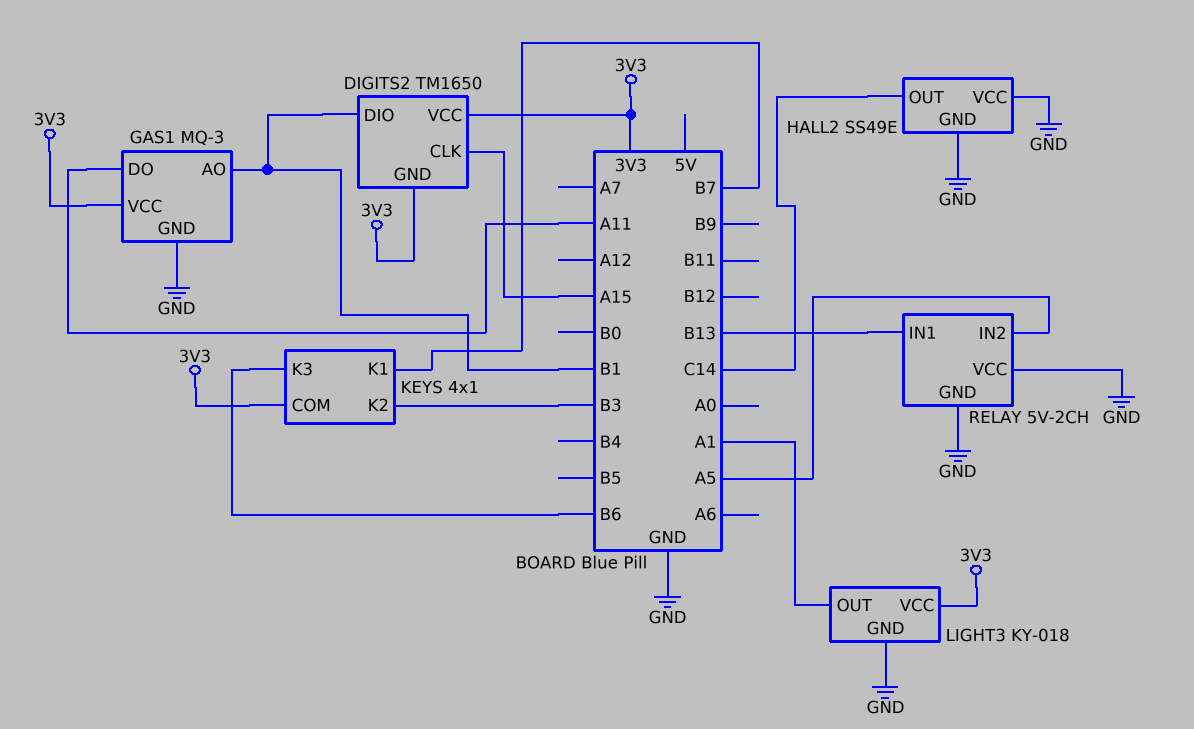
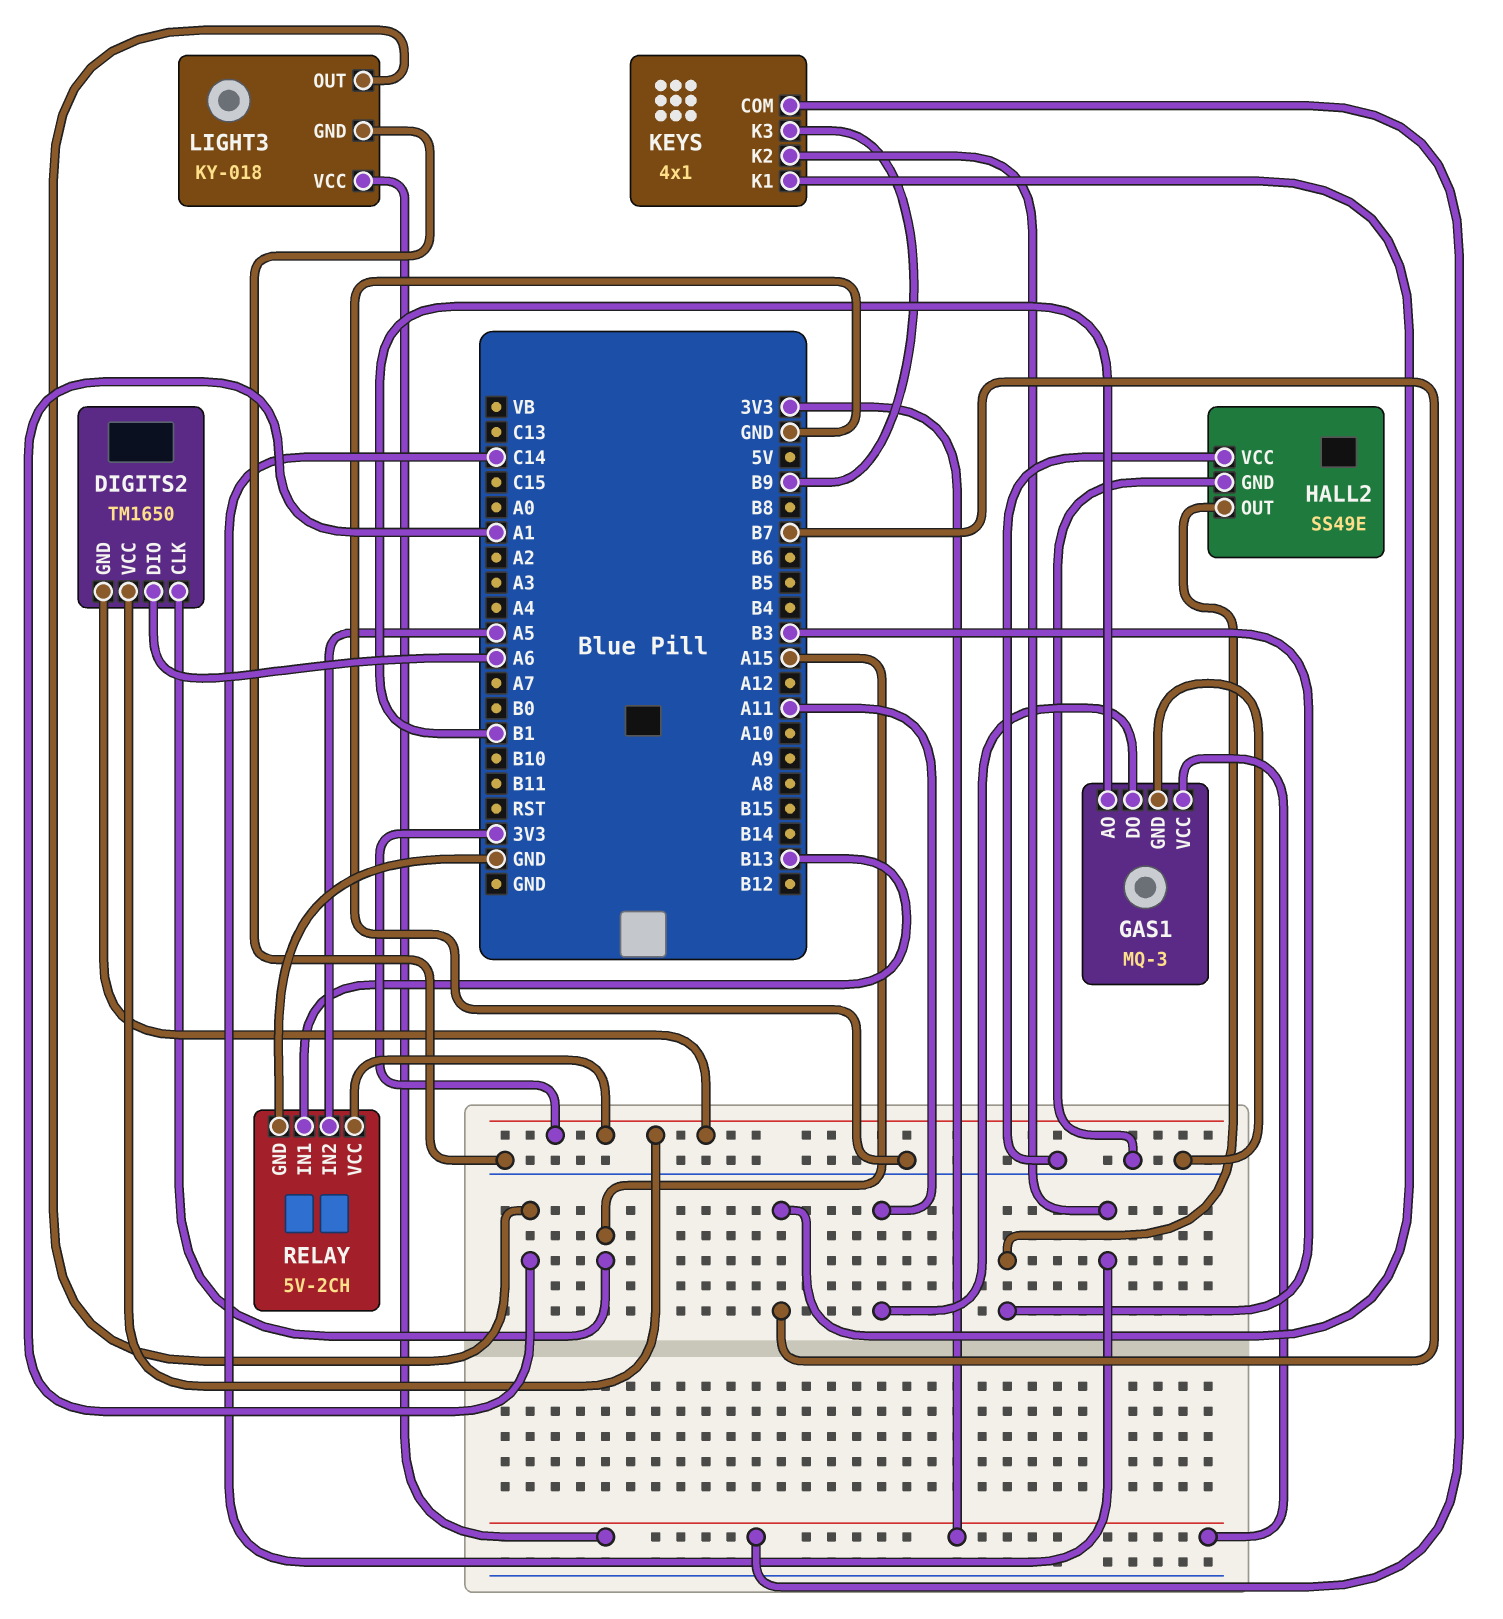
DIGITS2 pin DIO: B1 -> A6
HALL2 pin OUT: C14 -> B3
KEYS pin K2: B3 -> C14
KEYS pin K3: B6 -> B9
RELAY pin VCC: GND -> 3V3

